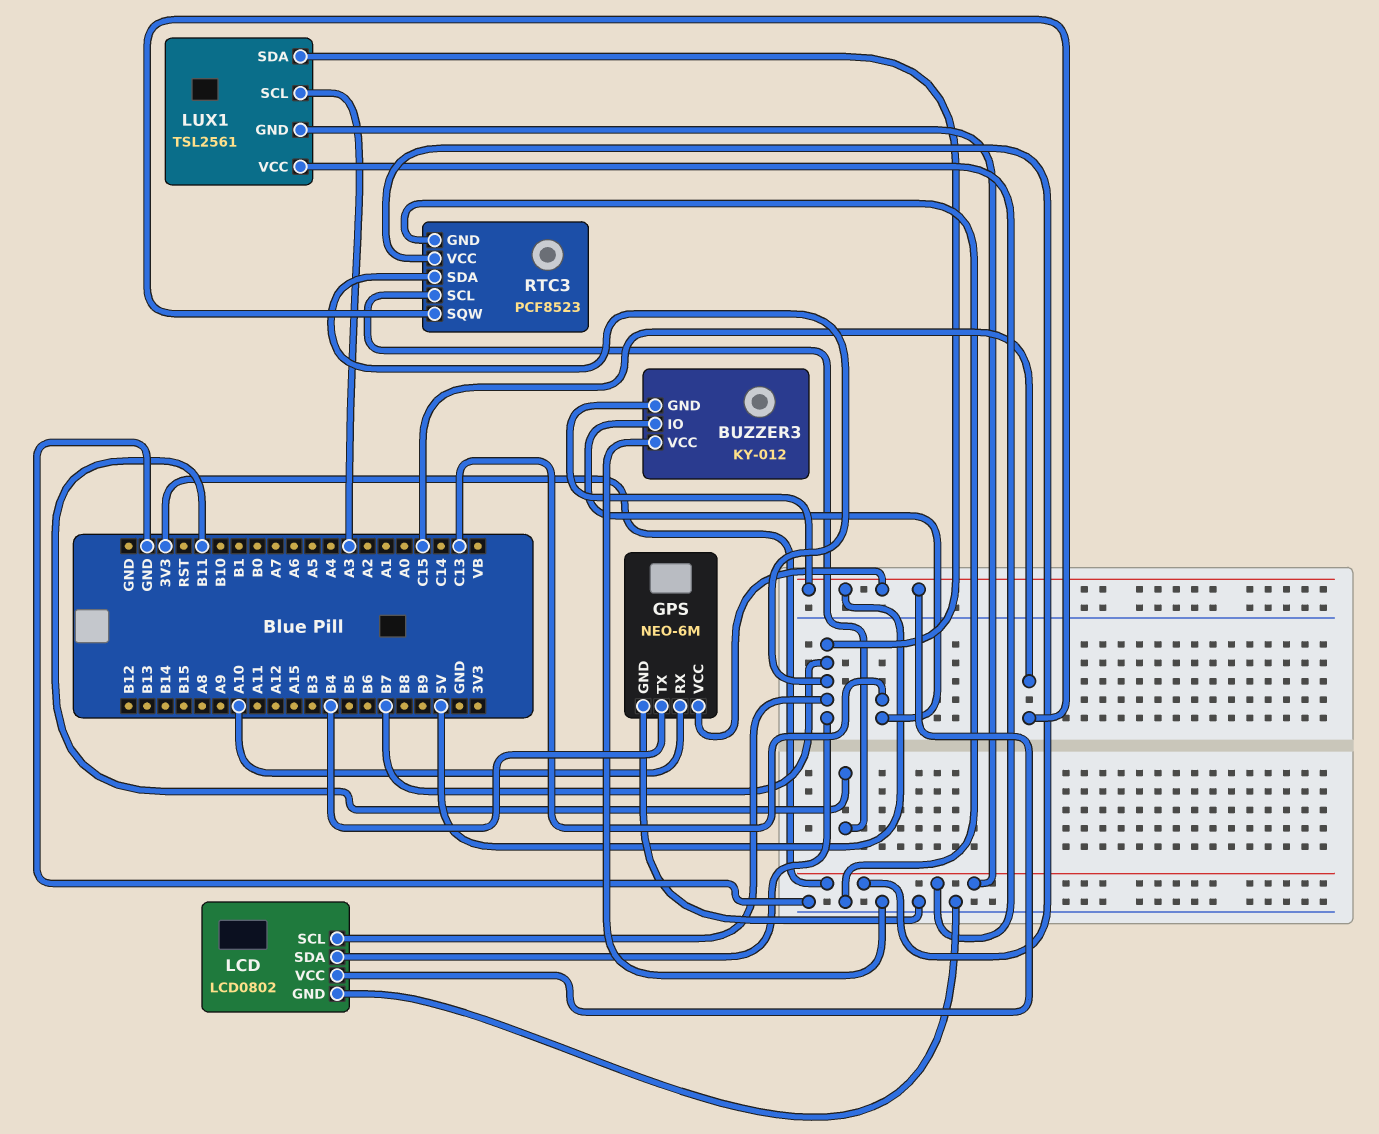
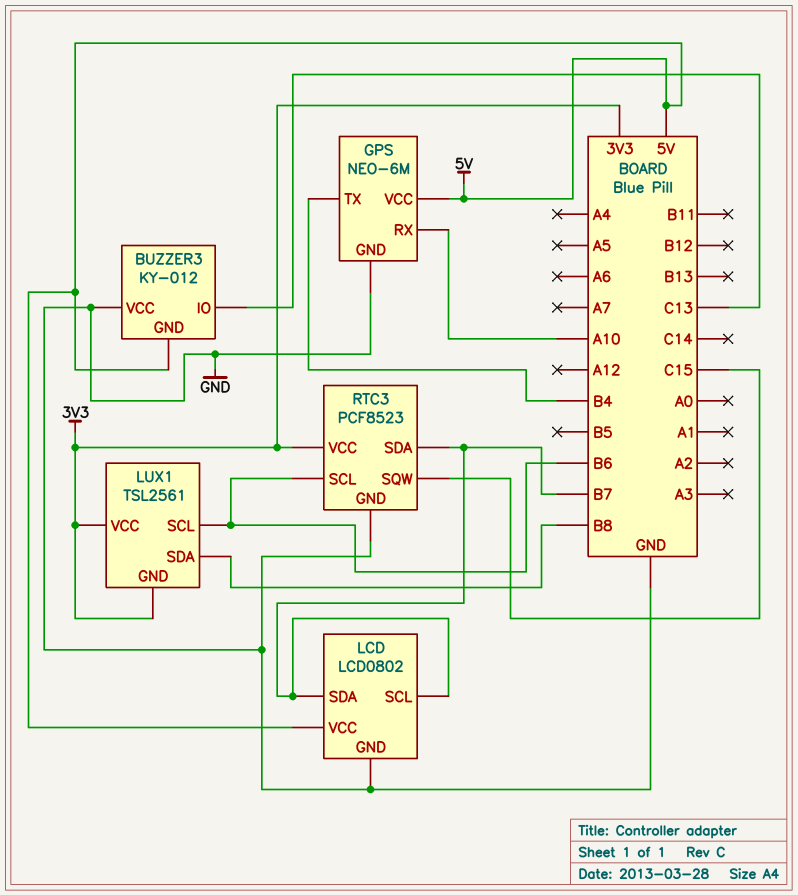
LUX1 pin SCL: A3 -> B6
LUX1 pin SDA: B7 -> B8
RTC3 pin SCL: B11 -> B6

